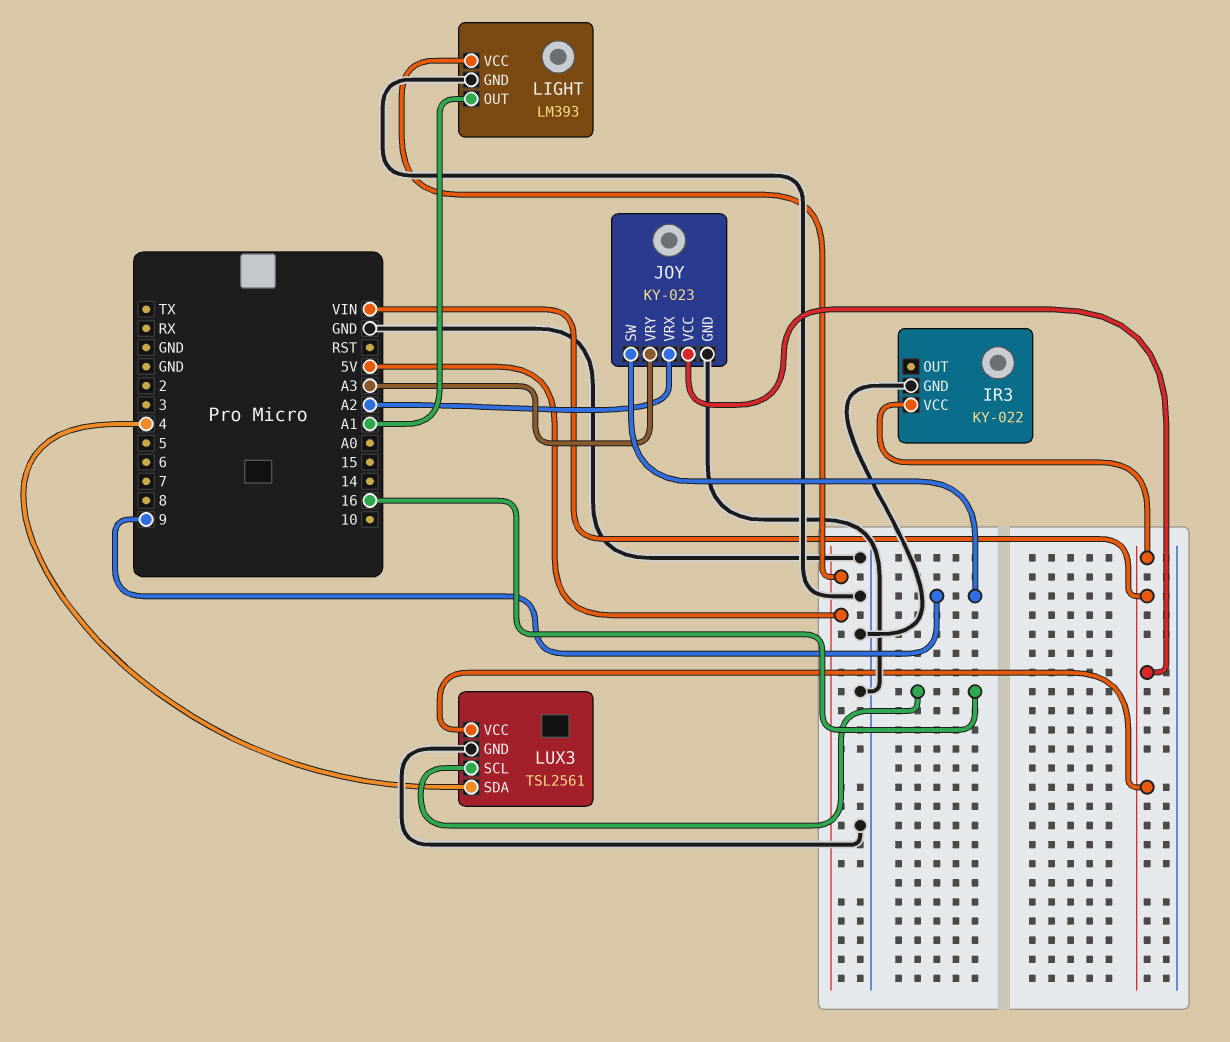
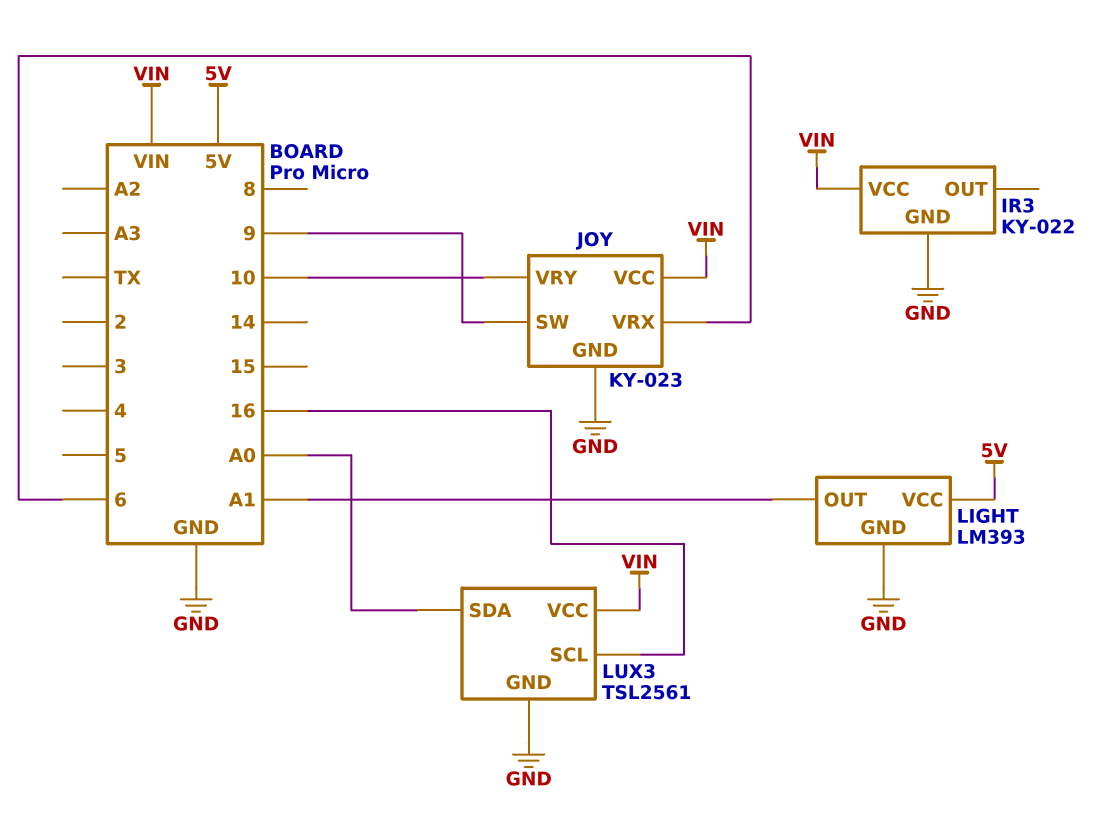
JOY pin VRX: A2 -> 6
JOY pin VRY: A3 -> 10
LUX3 pin SDA: 4 -> A0

